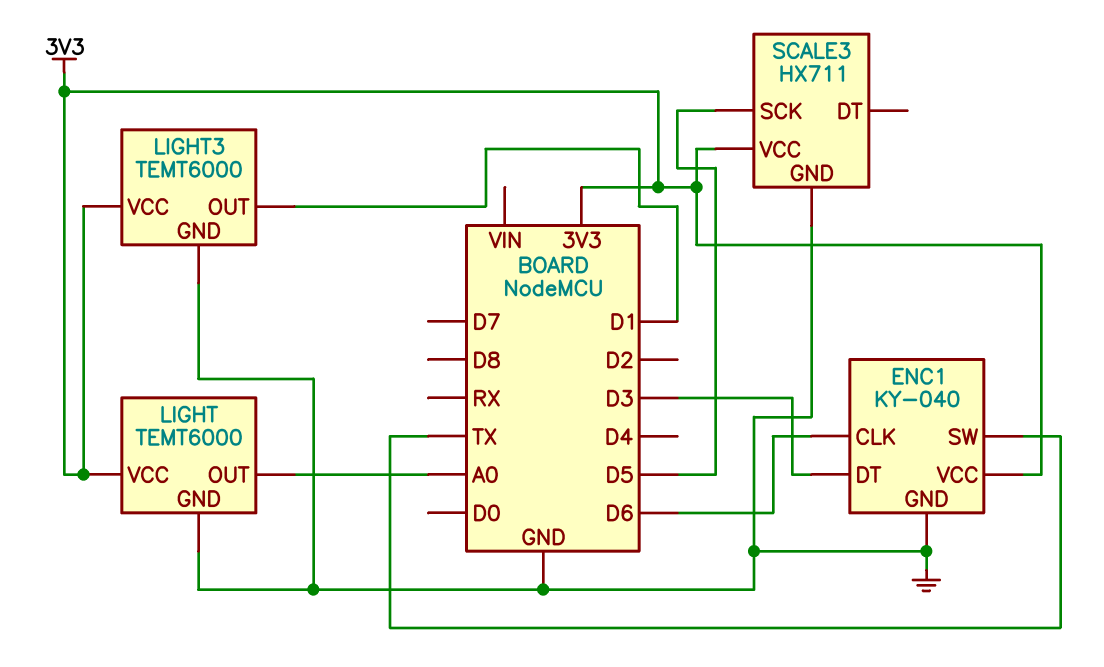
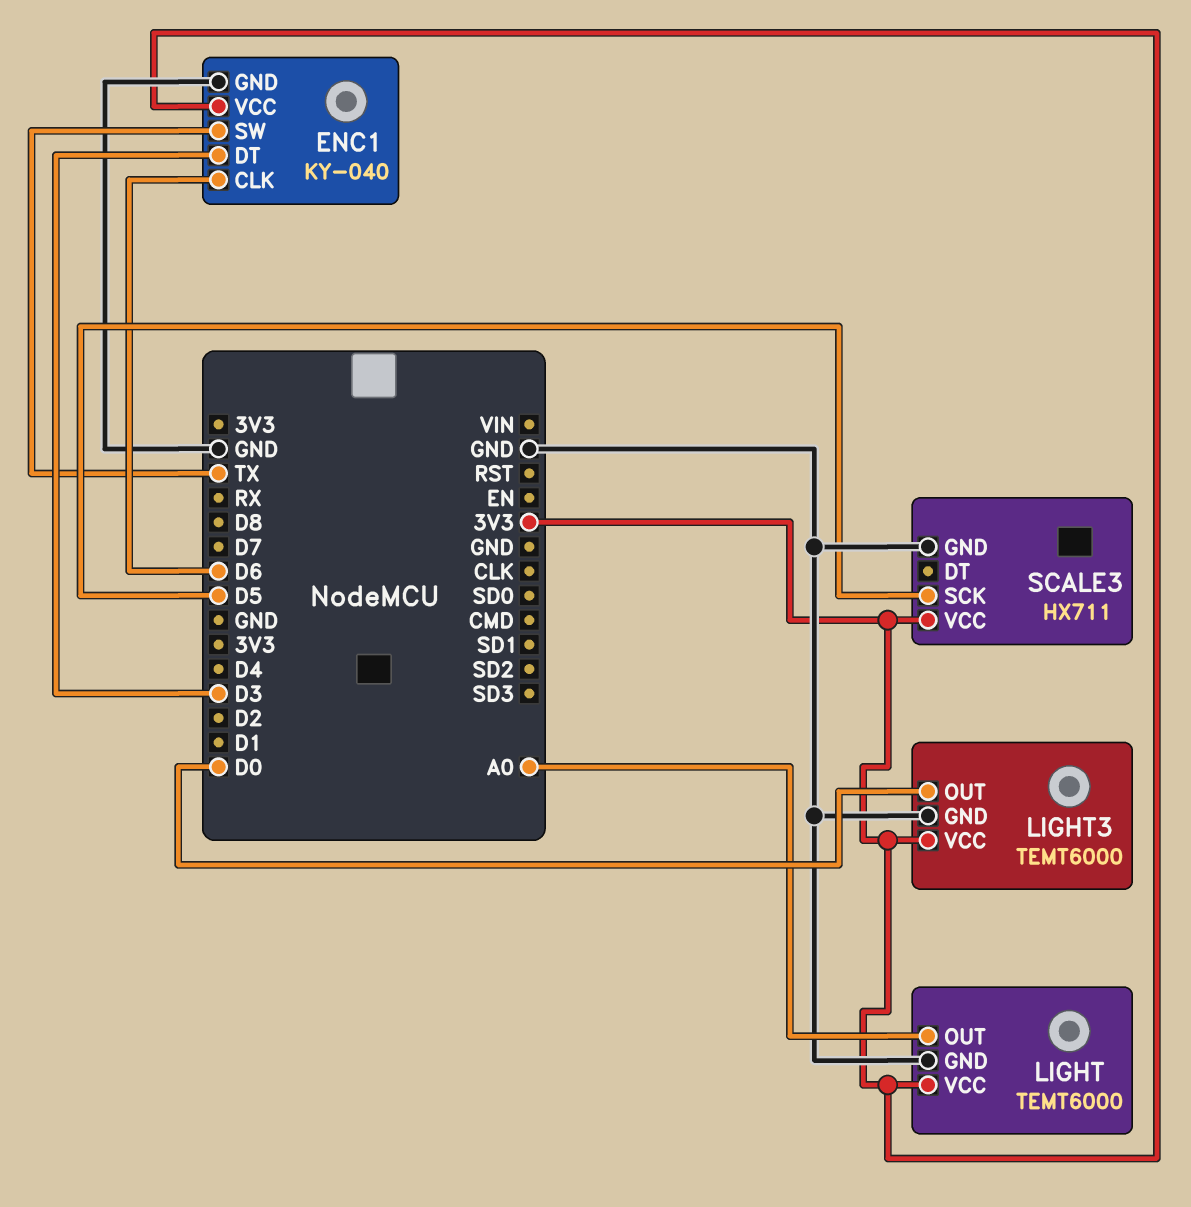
LIGHT3 pin OUT: D1 -> D0

